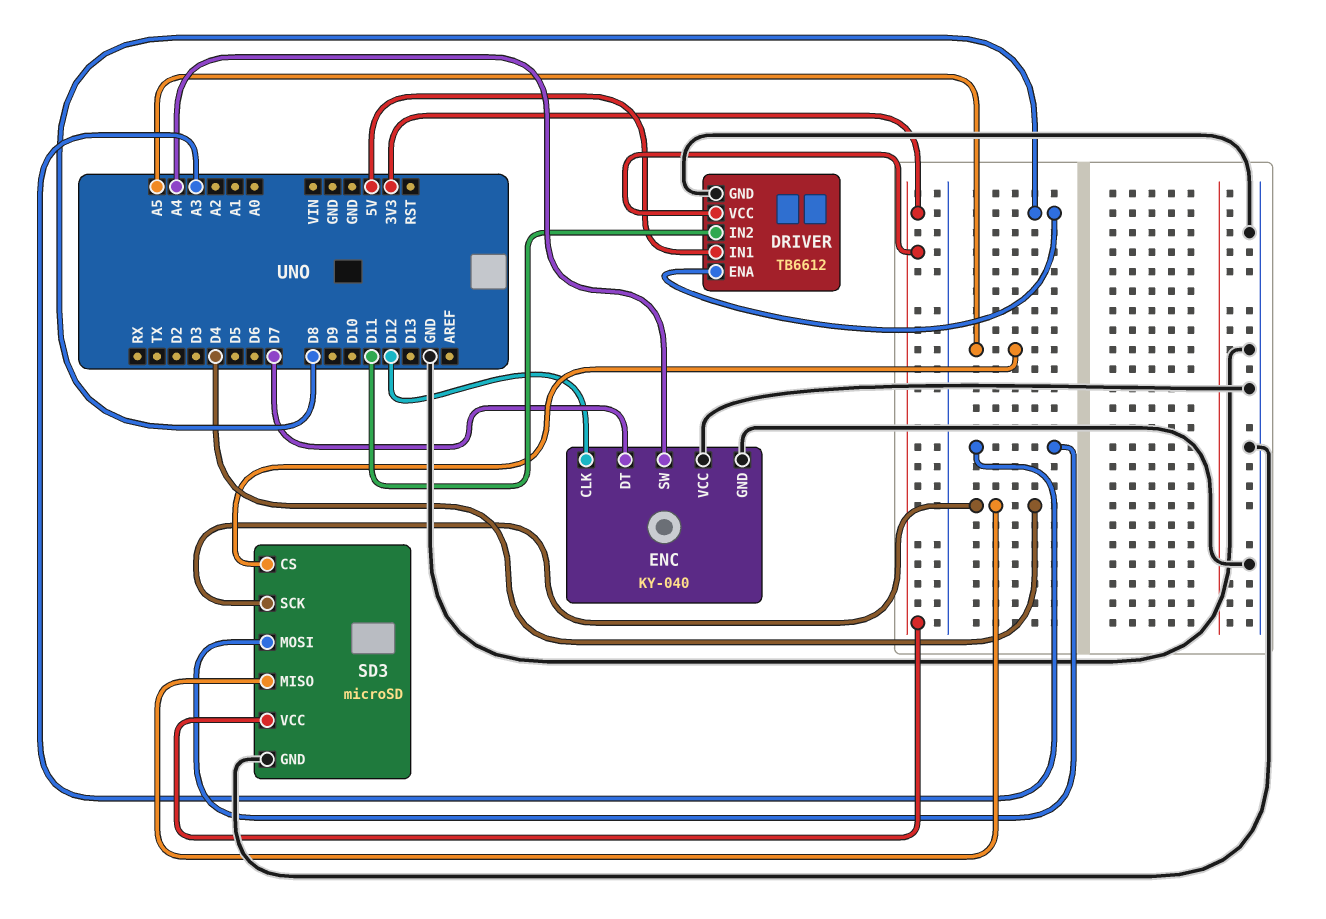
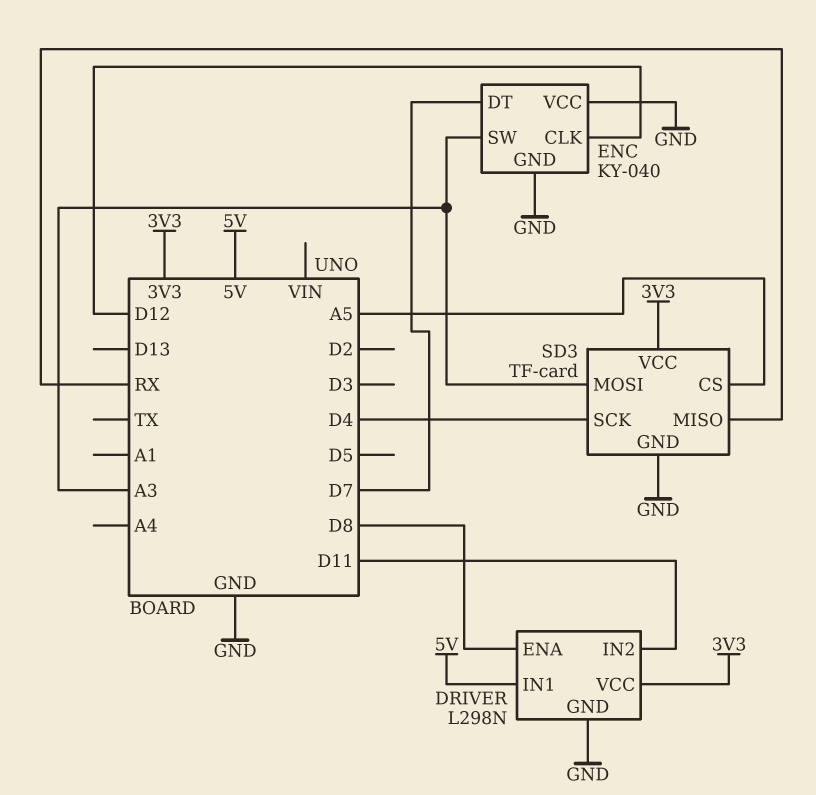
DRIVER: TB6612 -> L298N
ENC pin SW: A4 -> A3
SD3: microSD -> TF-card
SD3 pin MISO: D4 -> RX

